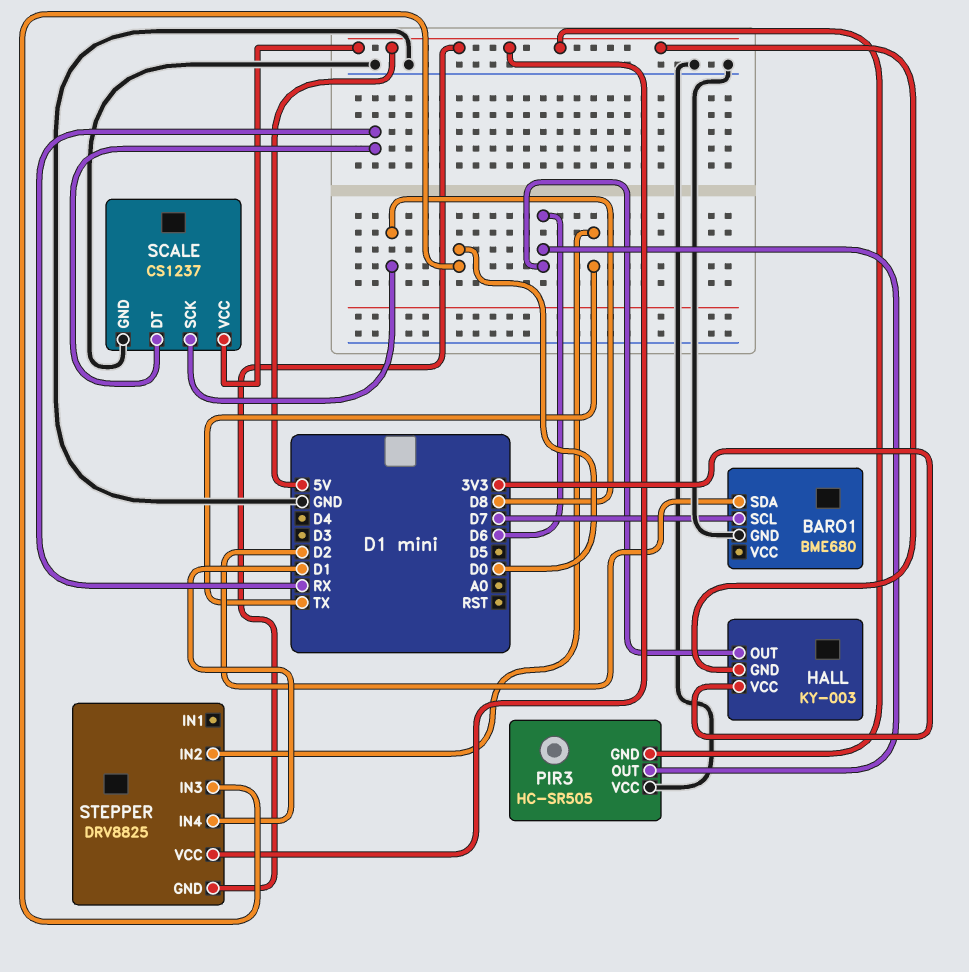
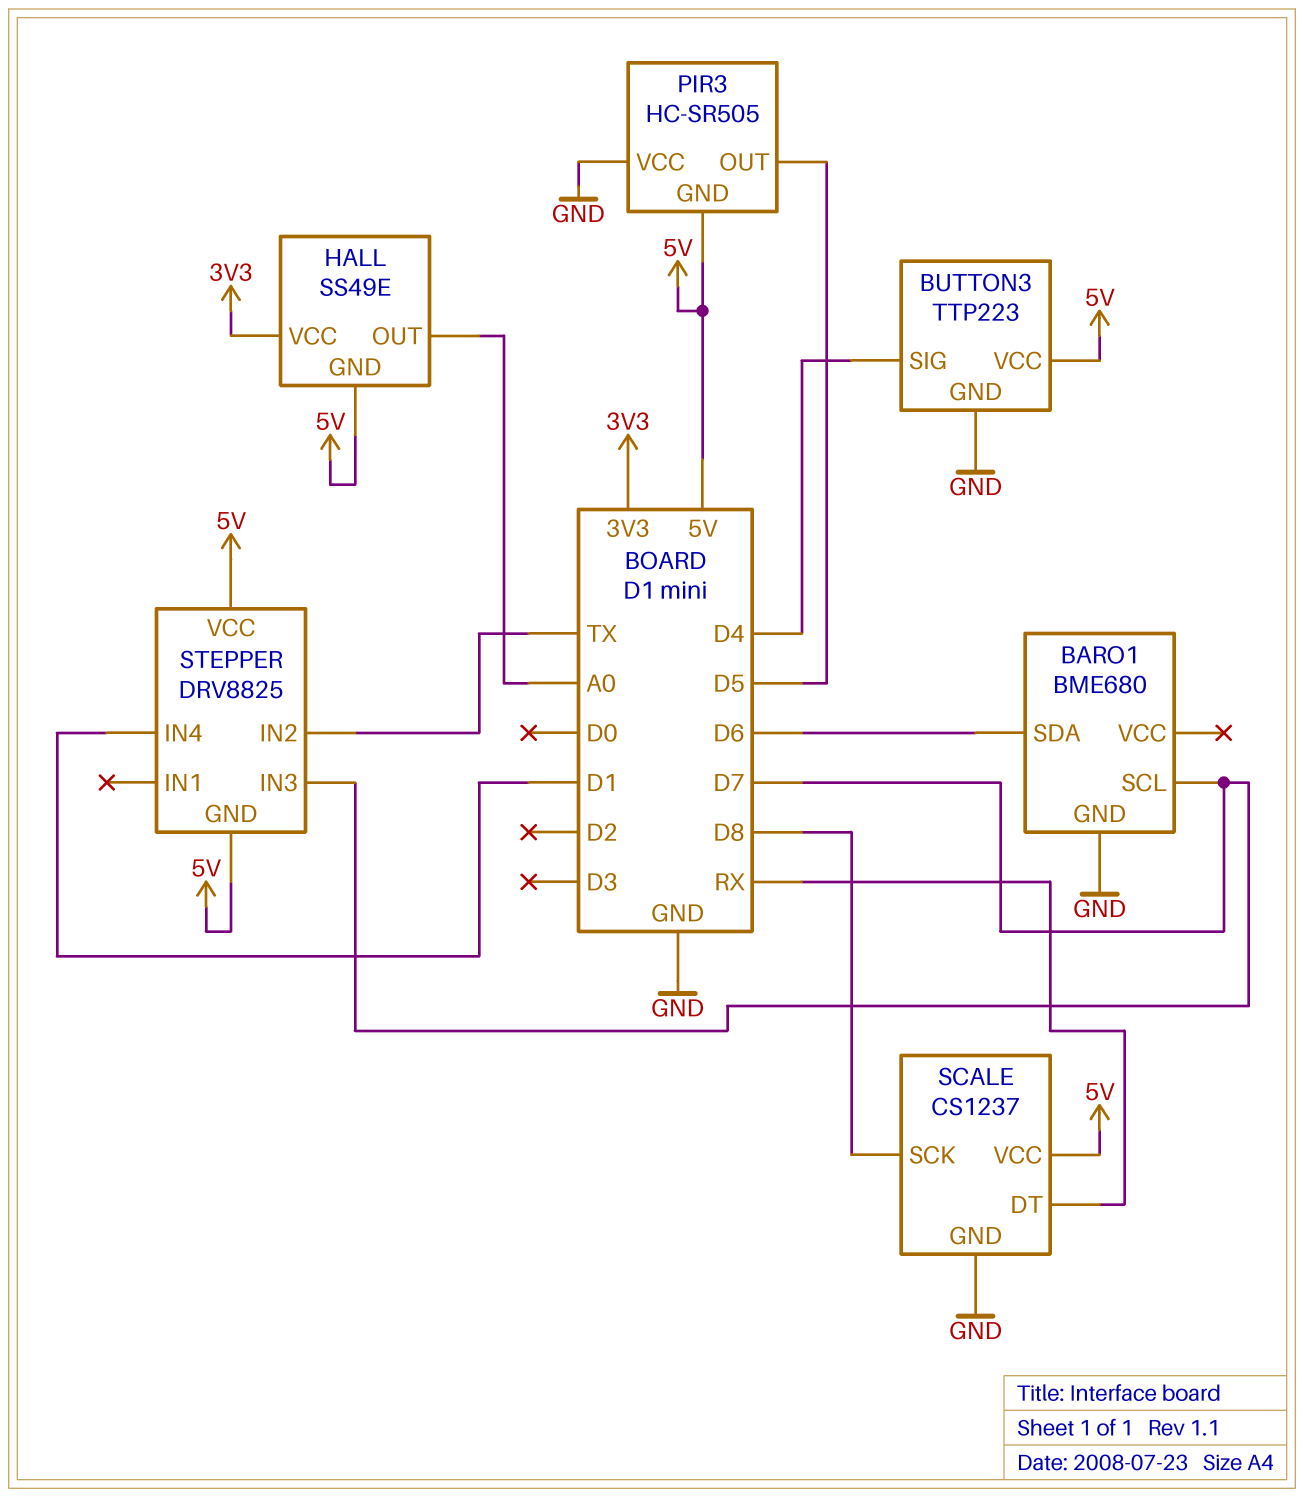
BARO1 pin SDA: D2 -> D6
BUTTON3: none -> TTP223
BUTTON3 pin GND: none -> GND
BUTTON3 pin SIG: none -> D4
BUTTON3 pin VCC: none -> 5V
HALL: KY-003 -> SS49E
HALL pin OUT: D6 -> A0
PIR3 pin OUT: D6 -> D5
STEPPER pin IN3: D0 -> D7

